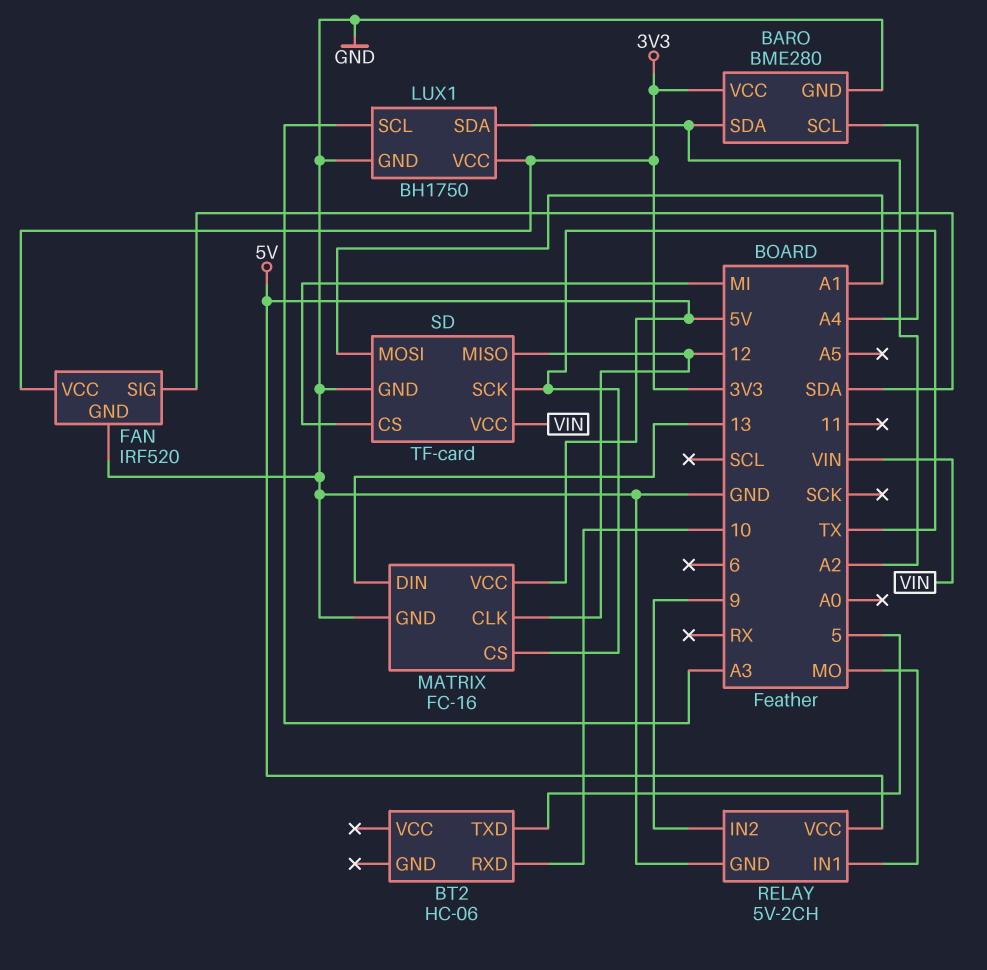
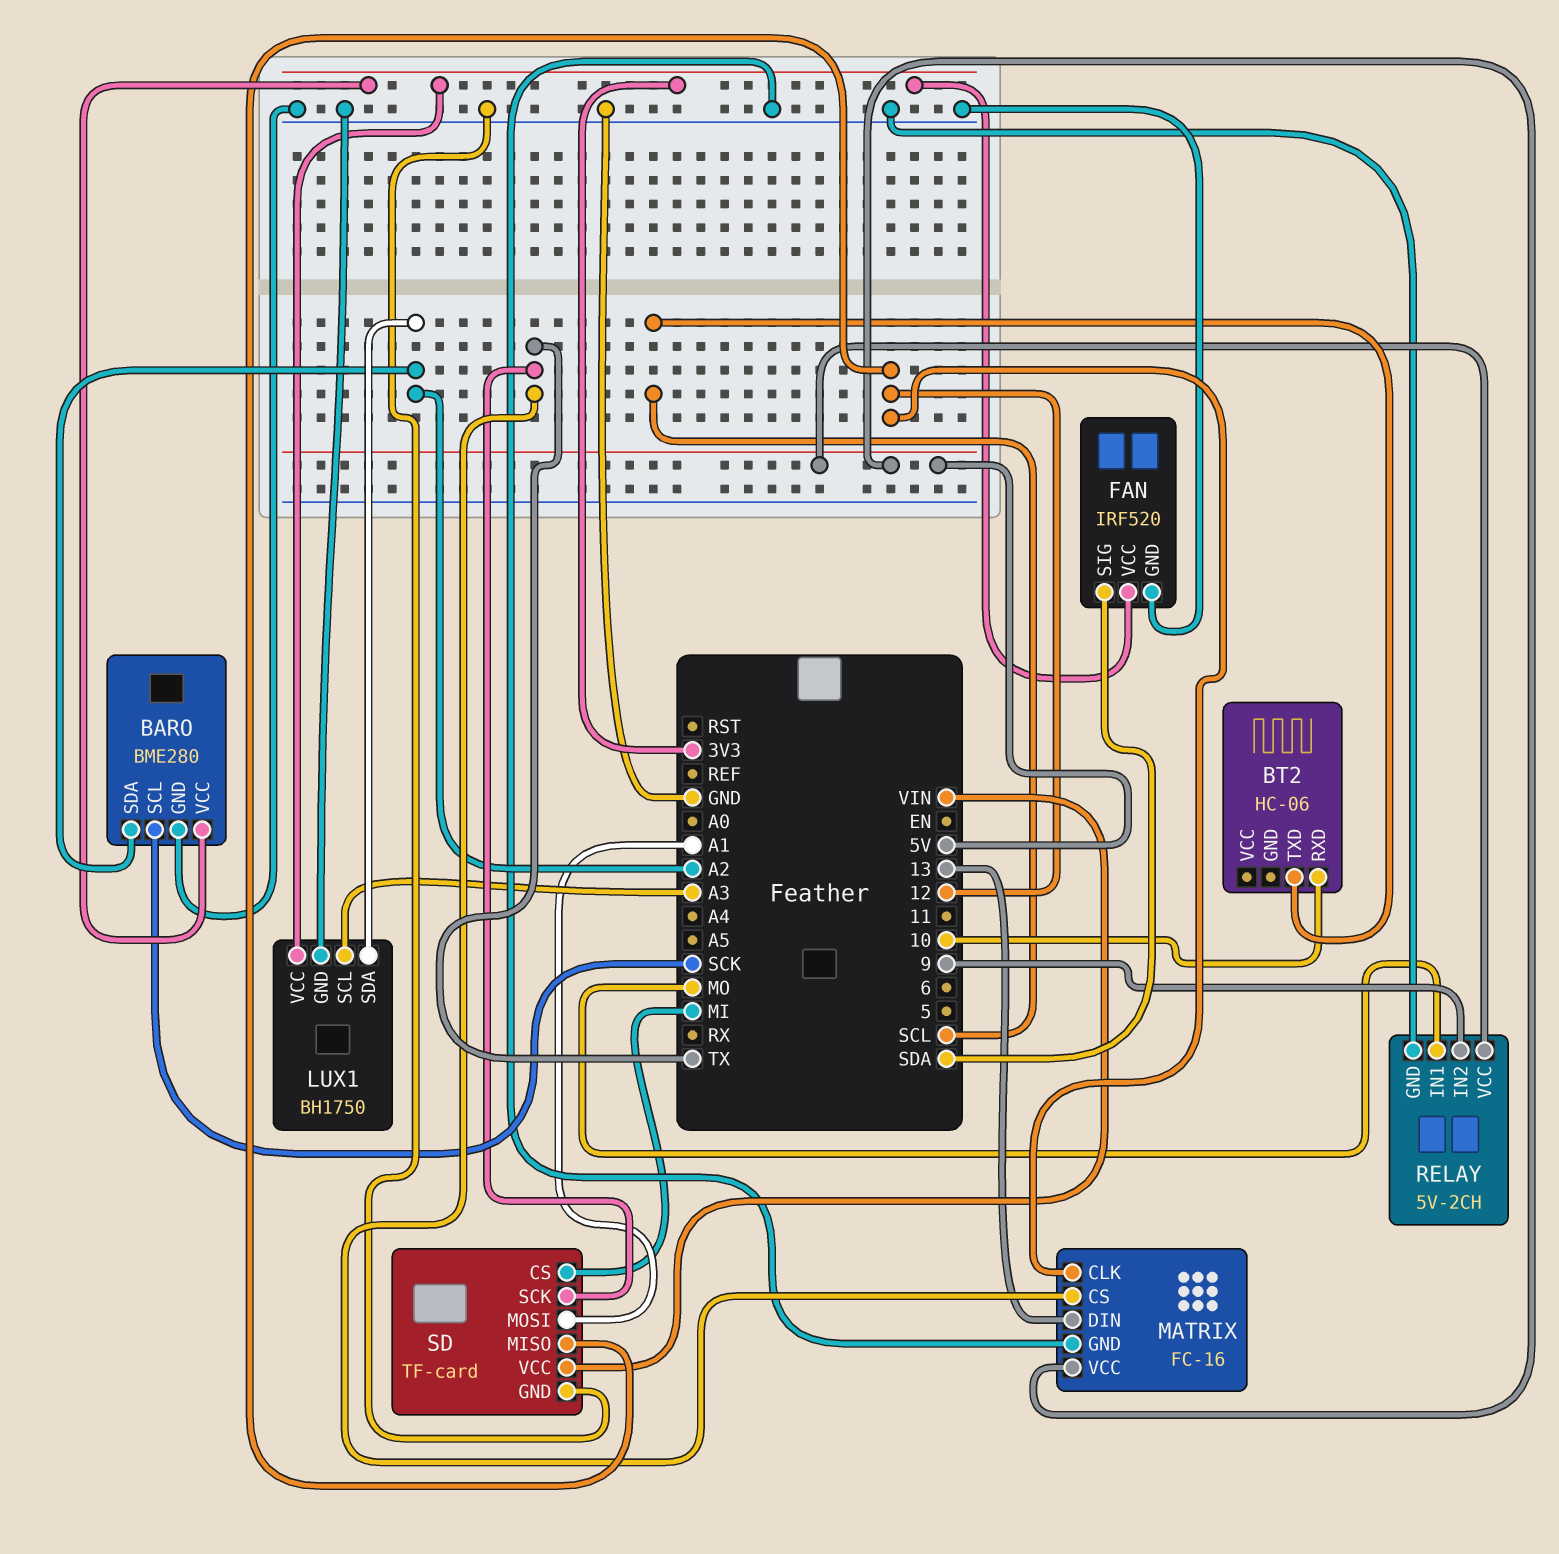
BARO pin SCL: A4 -> SCK
BT2 pin TXD: 5 -> SCL

